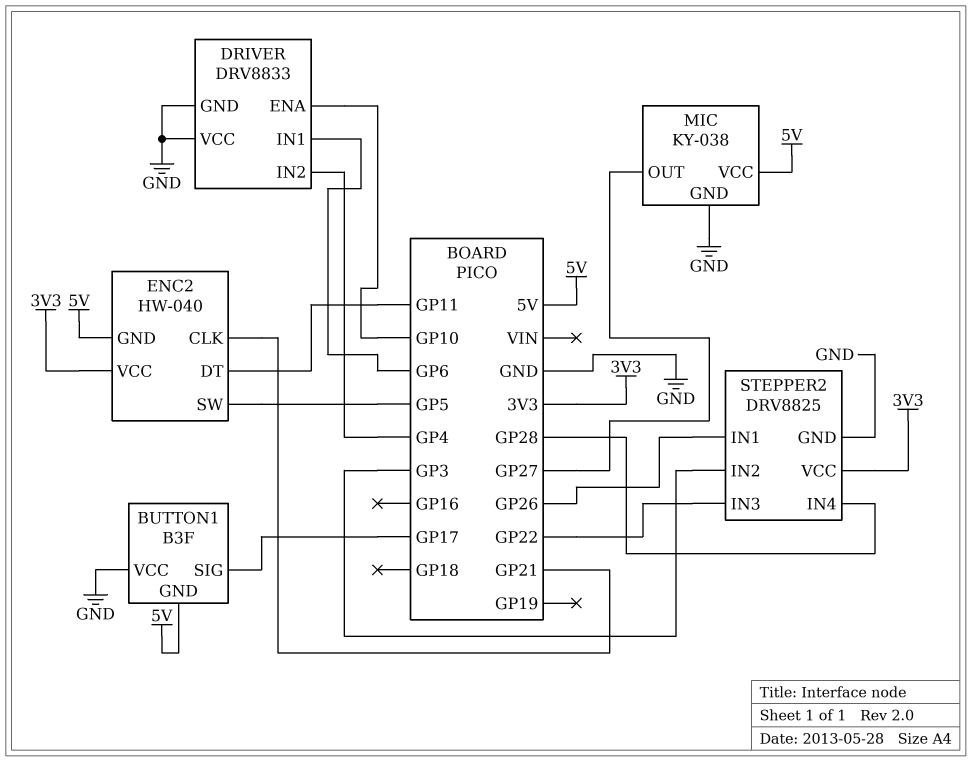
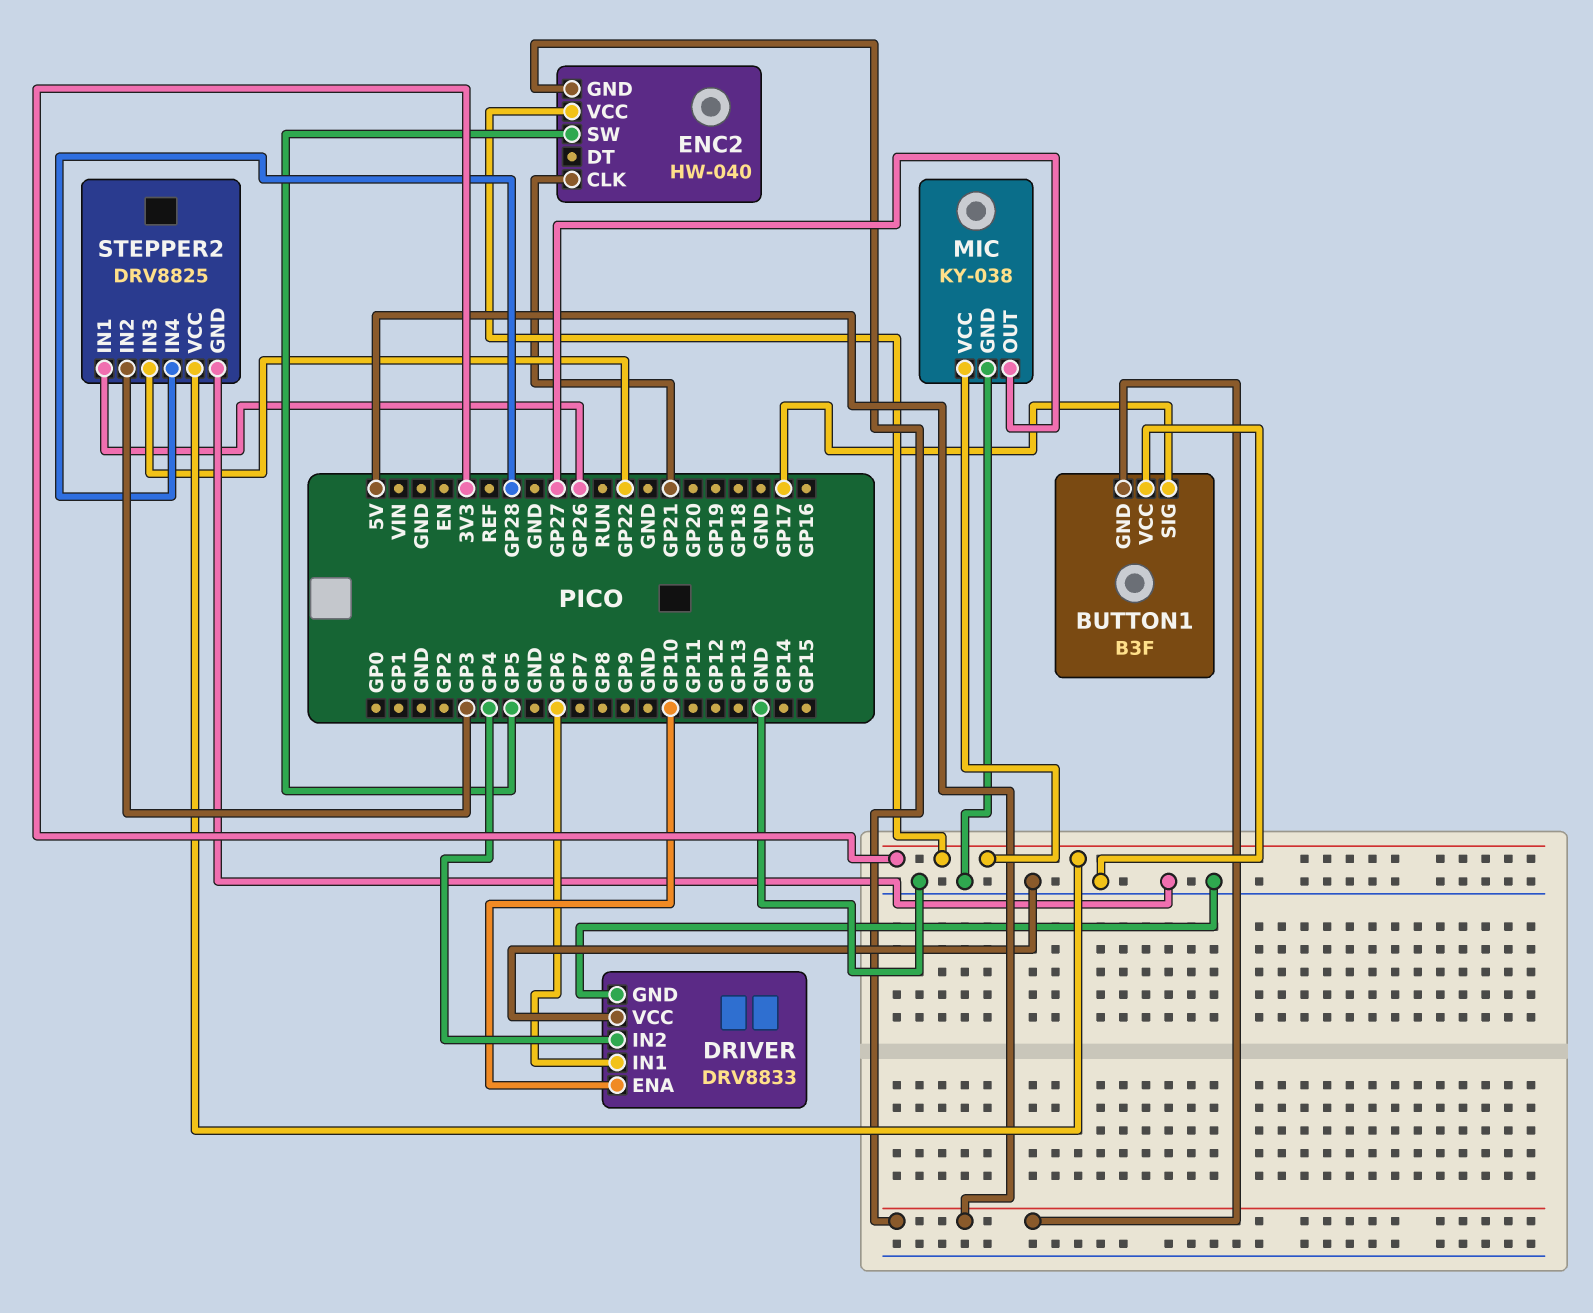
ENC2 pin DT: GP11 -> none
MIC pin VCC: 5V -> 3V3

